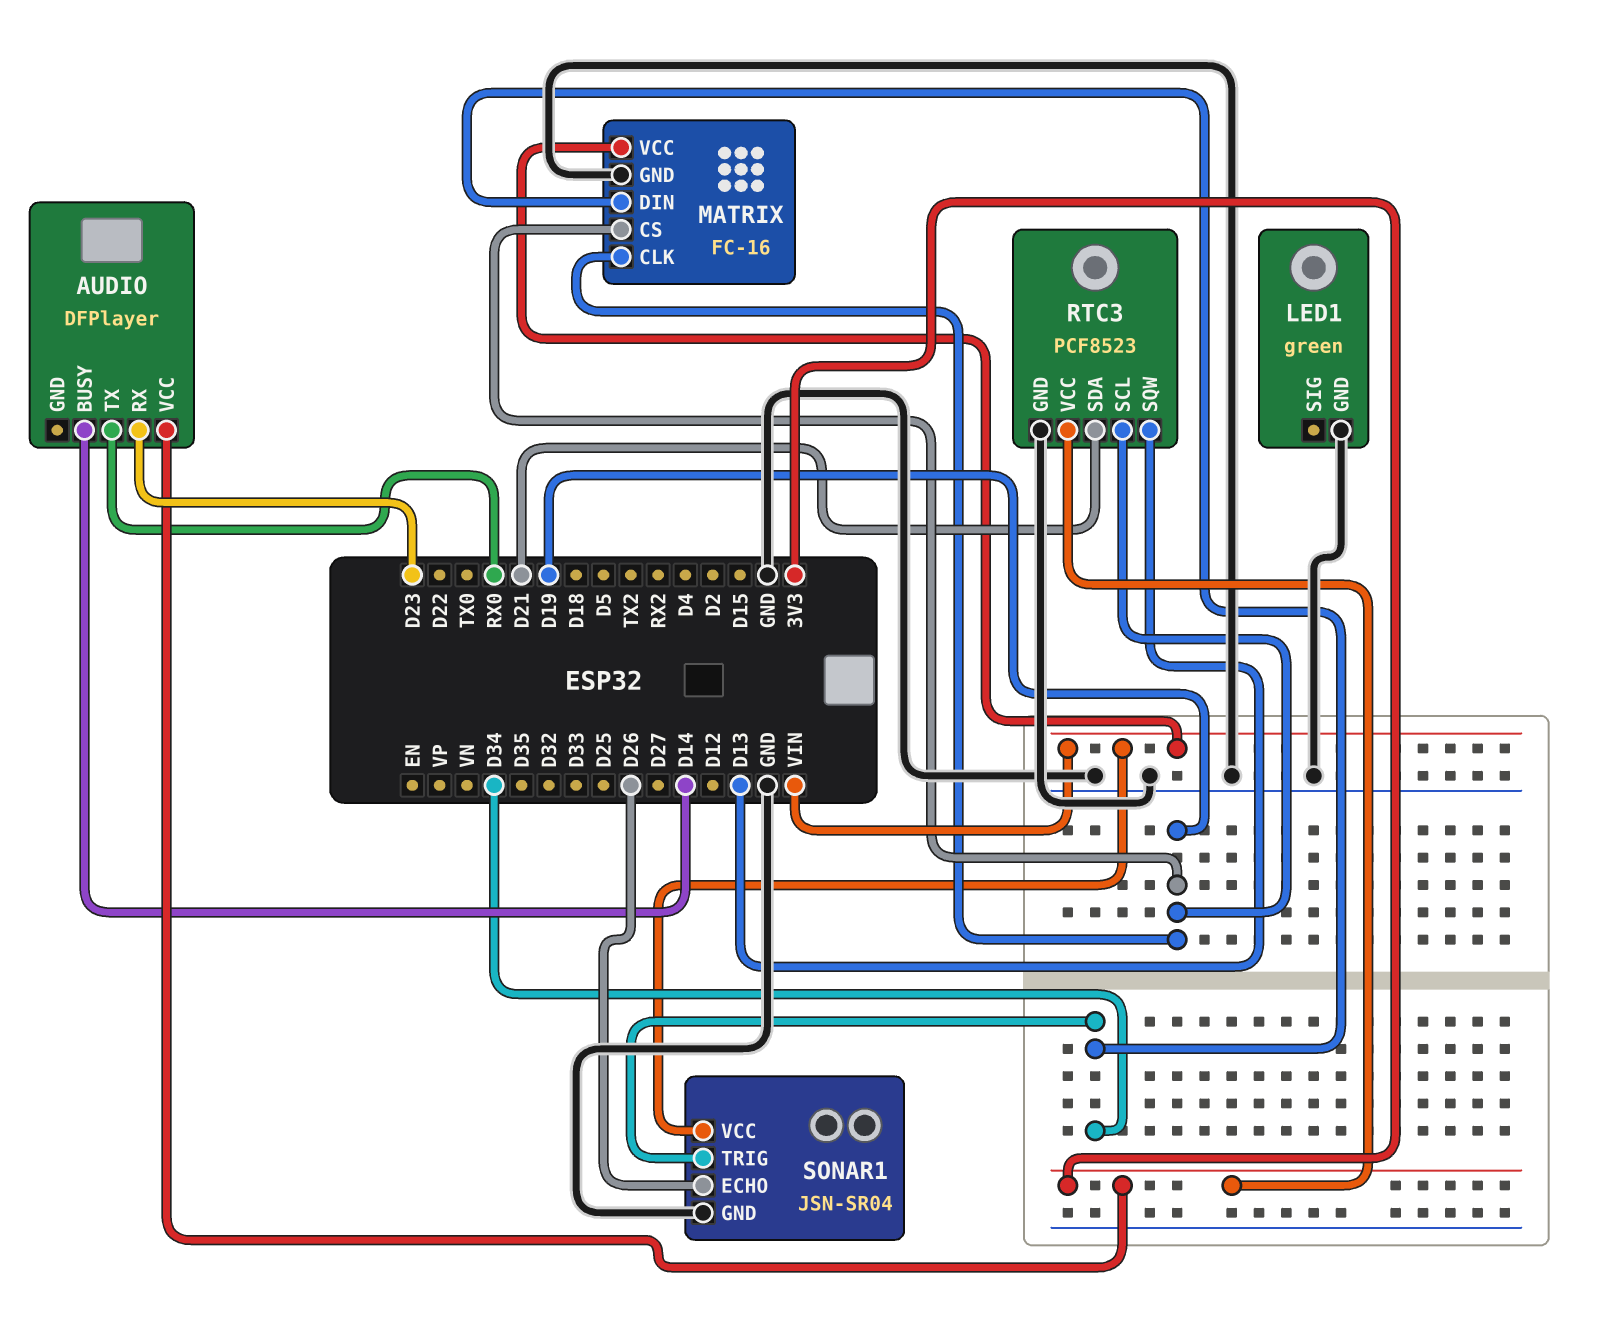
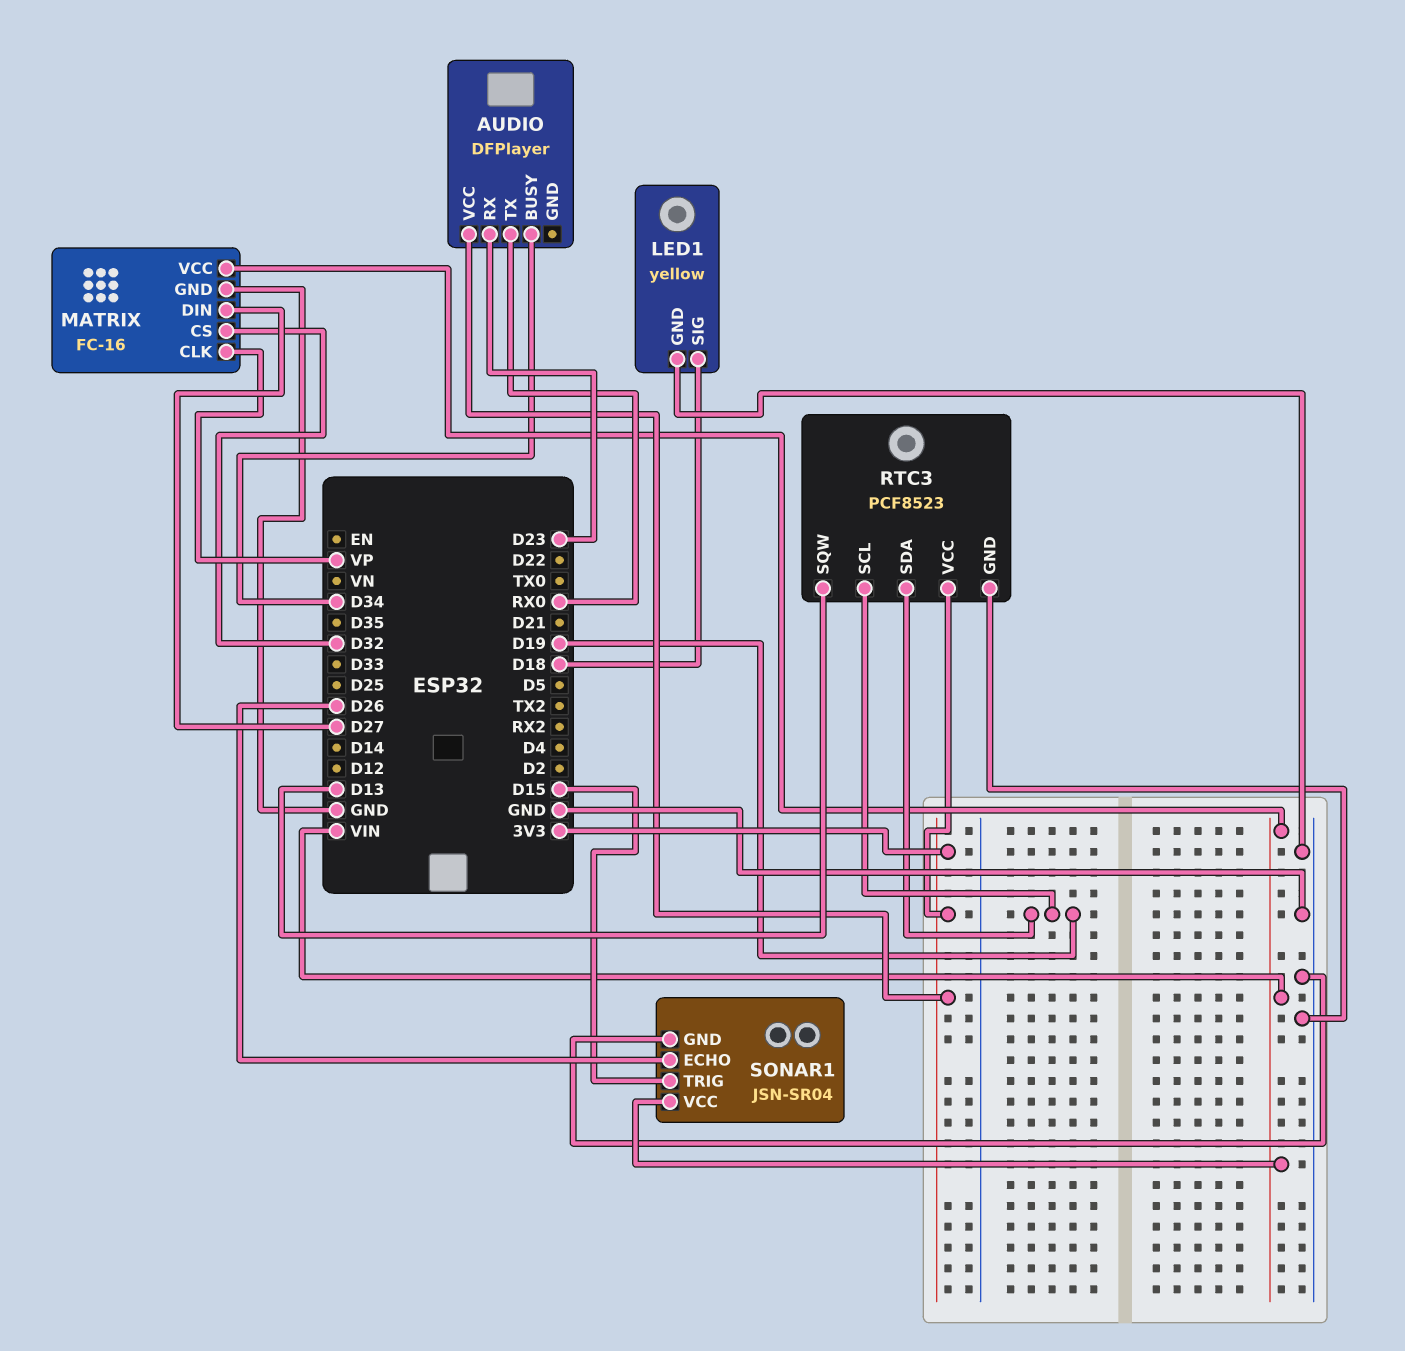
AUDIO pin BUSY: D14 -> D34
LED1: green -> yellow
LED1 pin SIG: none -> D18
MATRIX pin CLK: D19 -> VP
MATRIX pin CS: D19 -> D32
MATRIX pin DIN: D34 -> D27
RTC3 pin SDA: D21 -> D19
SONAR1 pin TRIG: D34 -> D15

